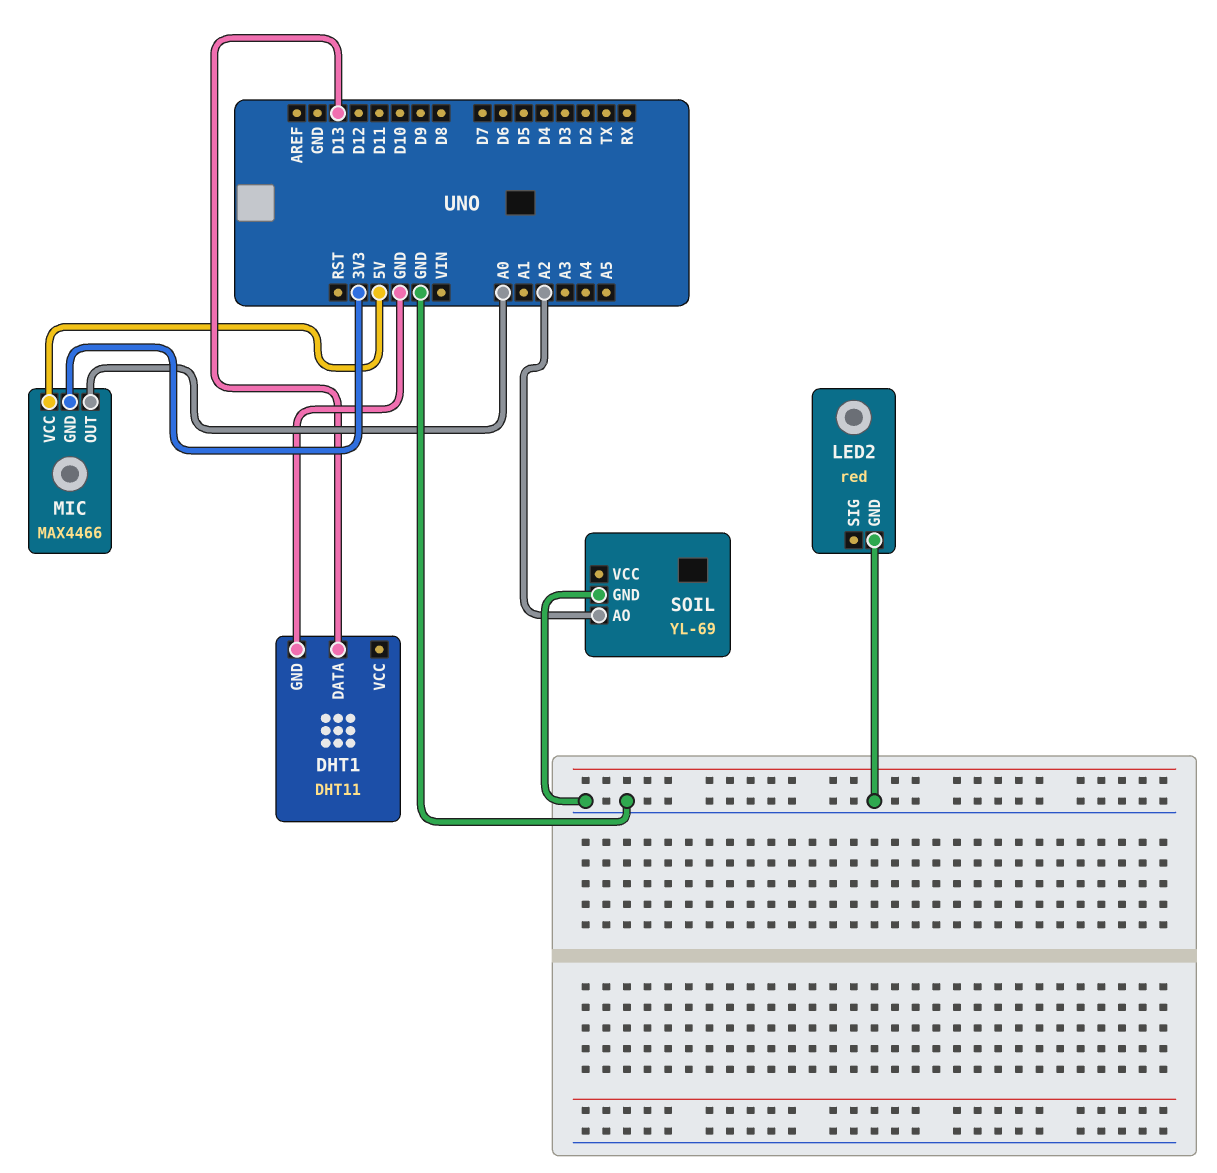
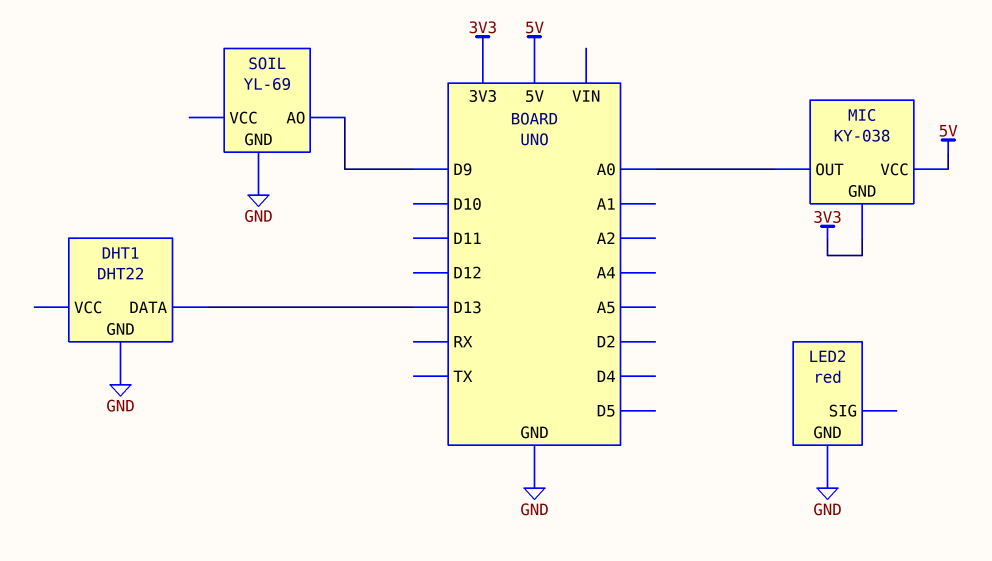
DHT1: DHT11 -> DHT22
MIC: MAX4466 -> KY-038
SOIL pin AO: A2 -> D9

